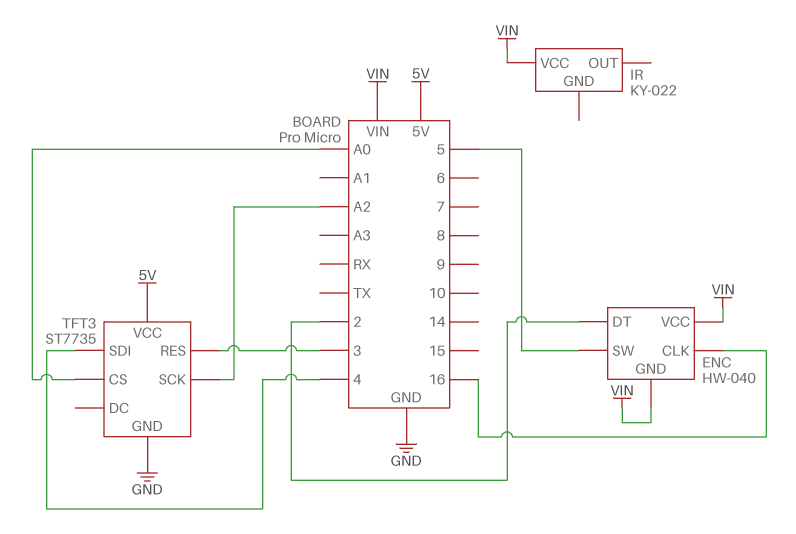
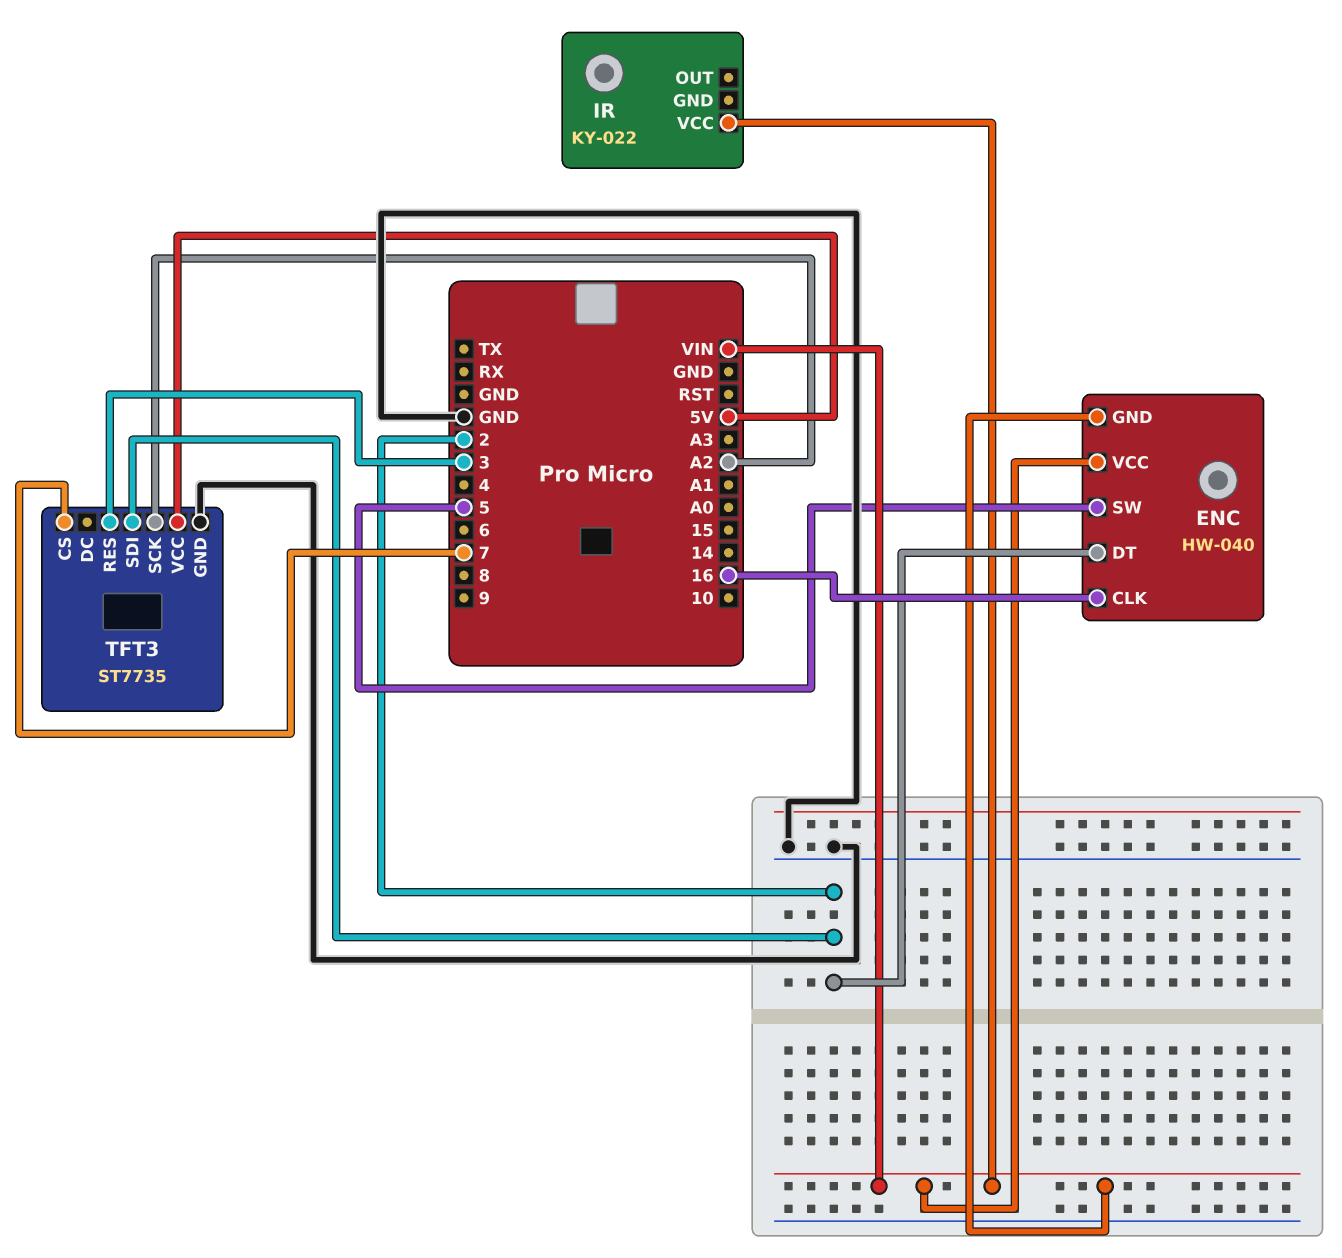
TFT3 pin CS: A0 -> 7
TFT3 pin SDI: 4 -> 2

